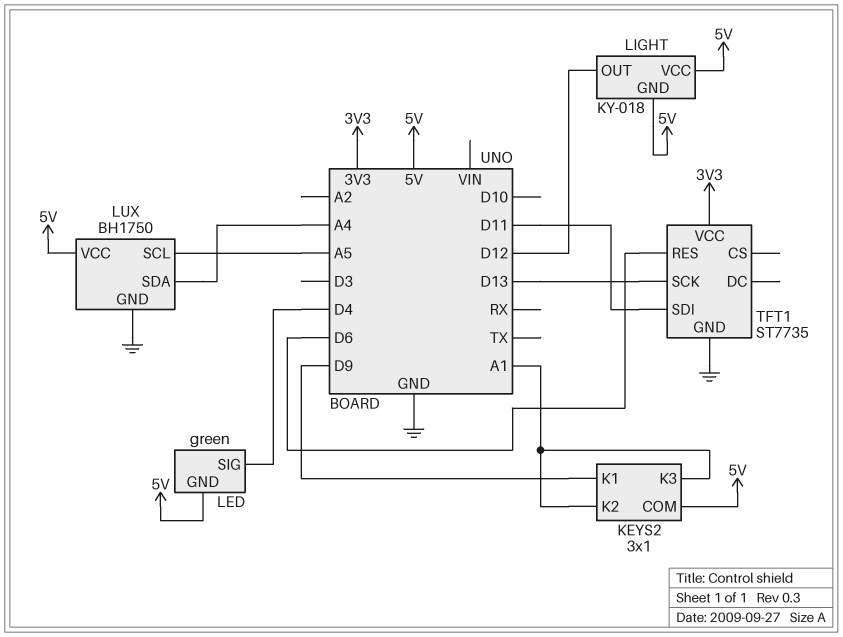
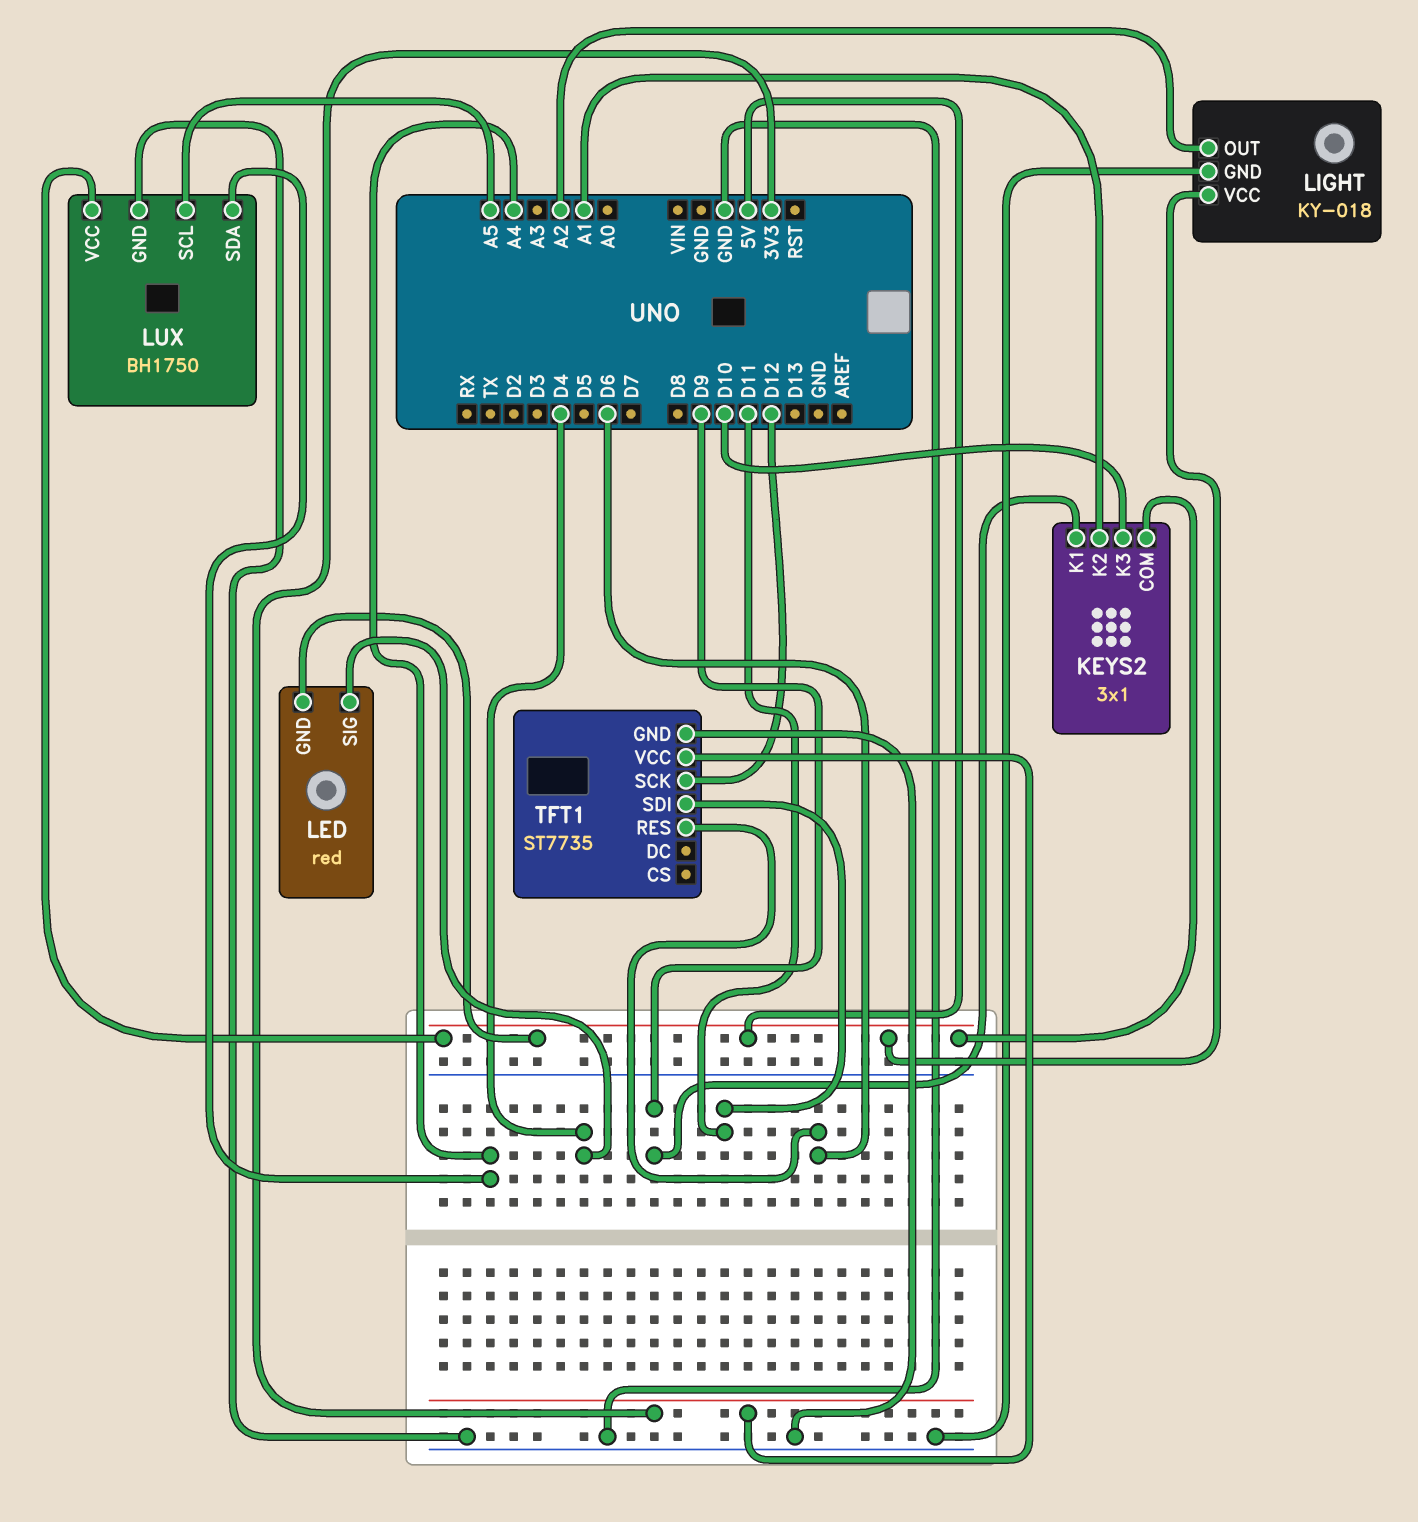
KEYS2 pin K3: A1 -> D10
LED: green -> red
LIGHT pin GND: 5V -> GND
LIGHT pin OUT: D12 -> A2
TFT1 pin SCK: D13 -> D12

